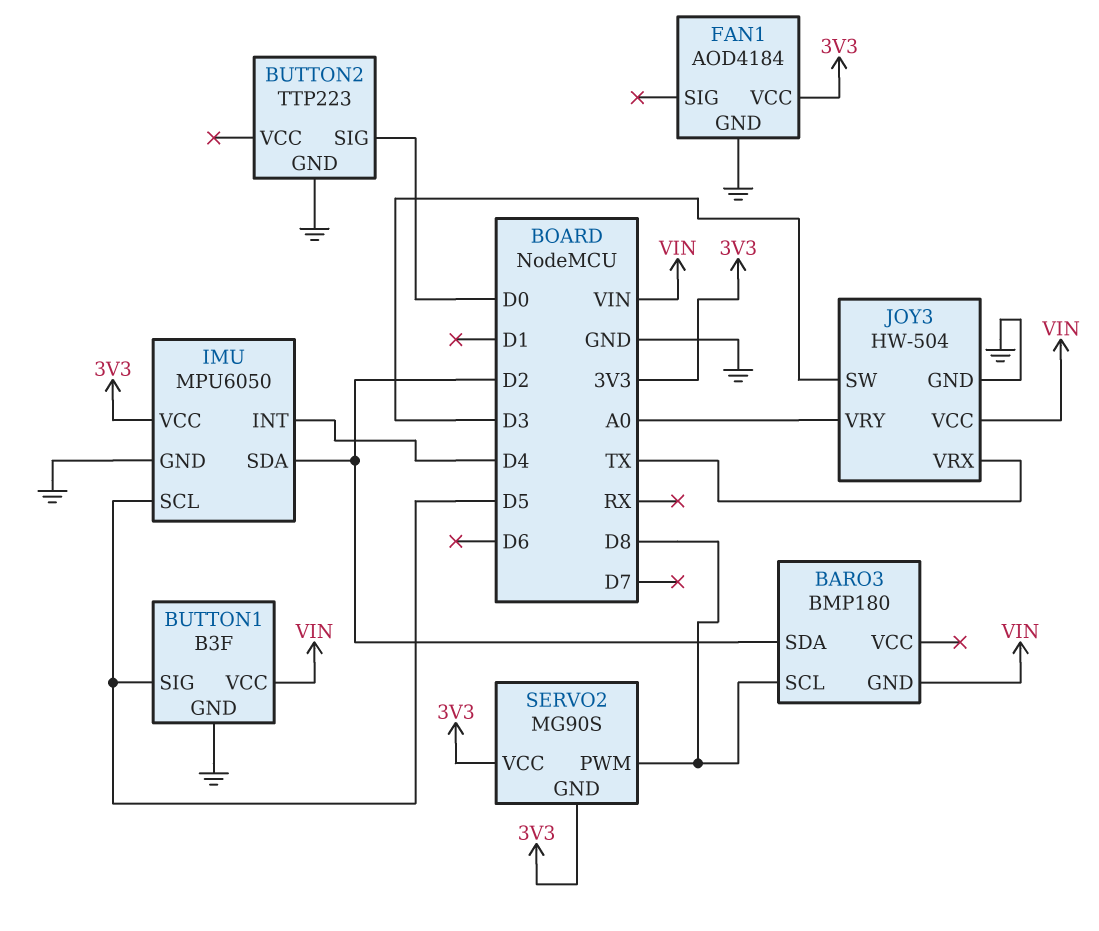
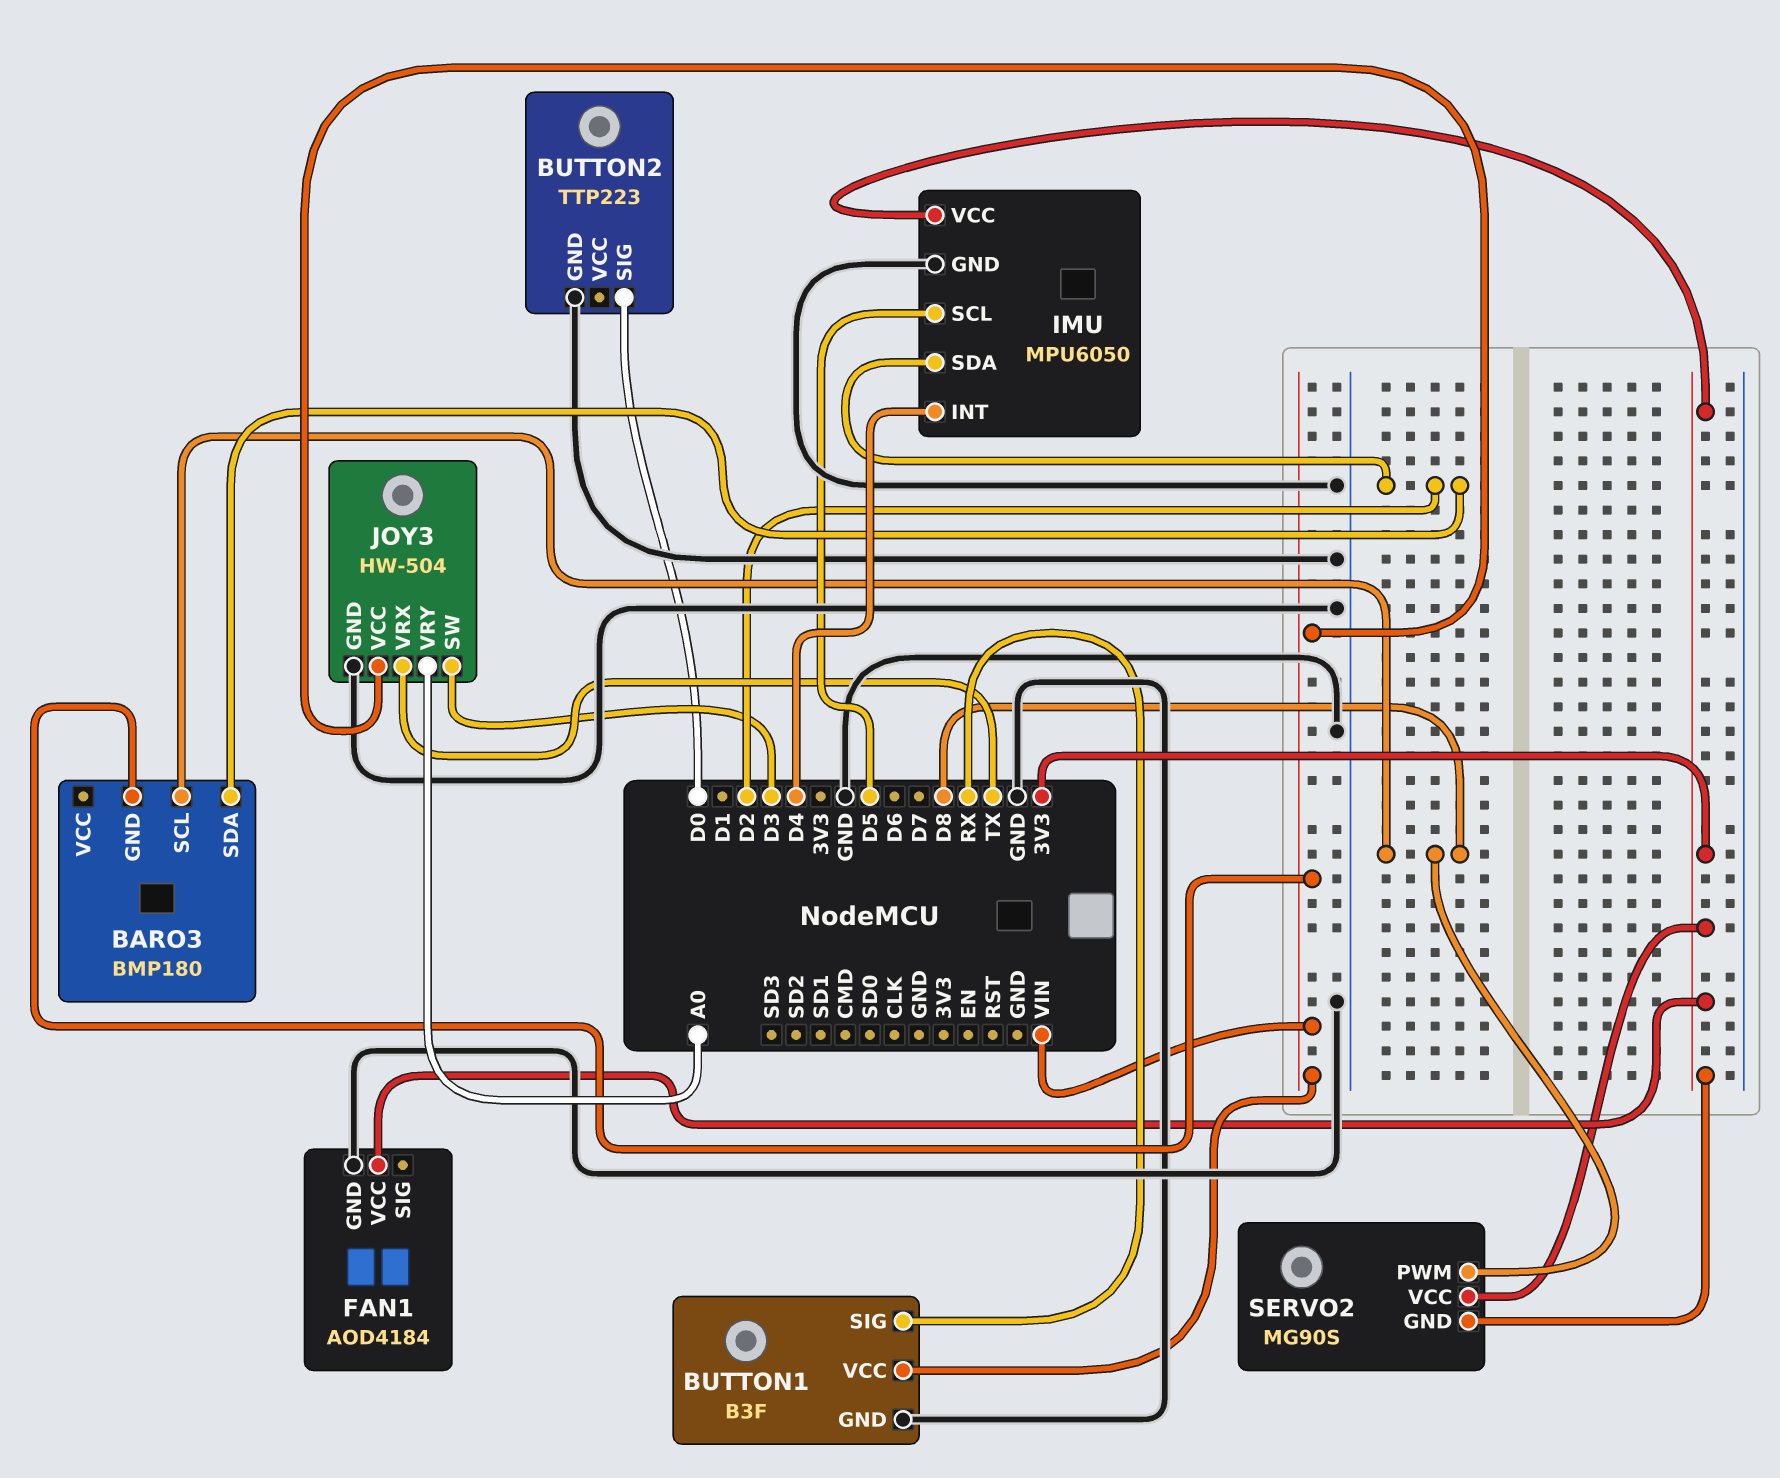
BUTTON1 pin SIG: D5 -> RX

